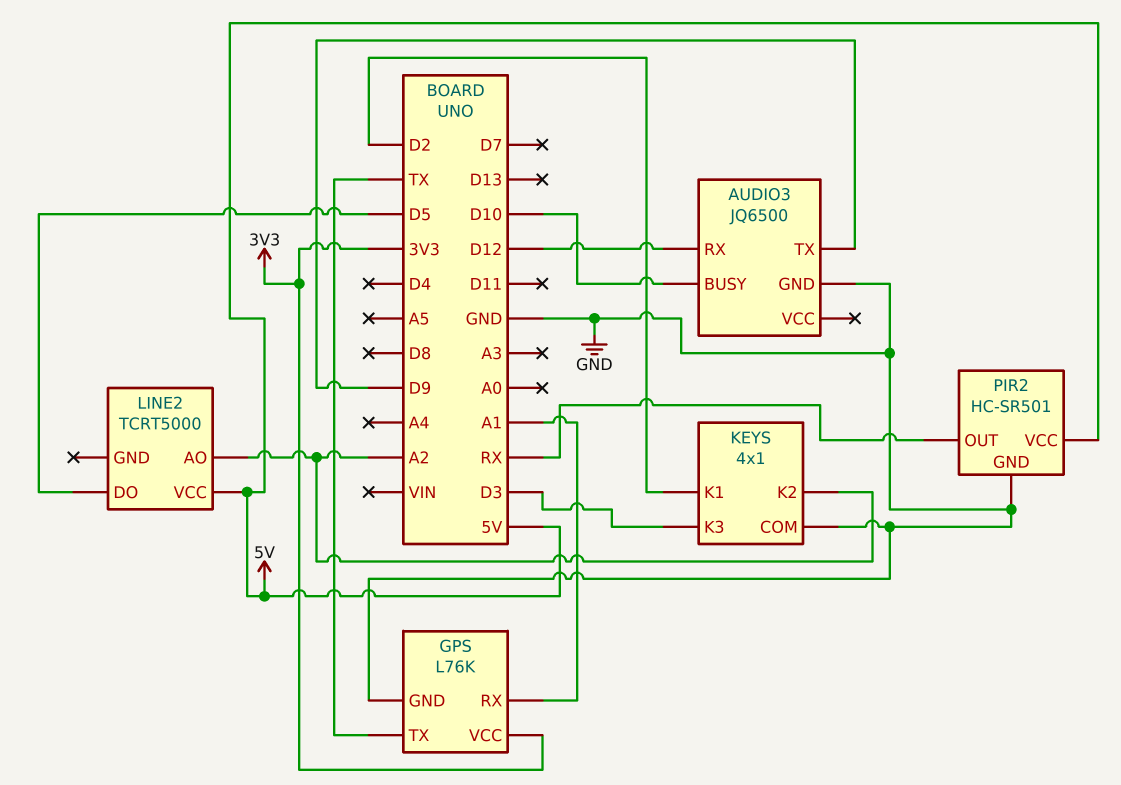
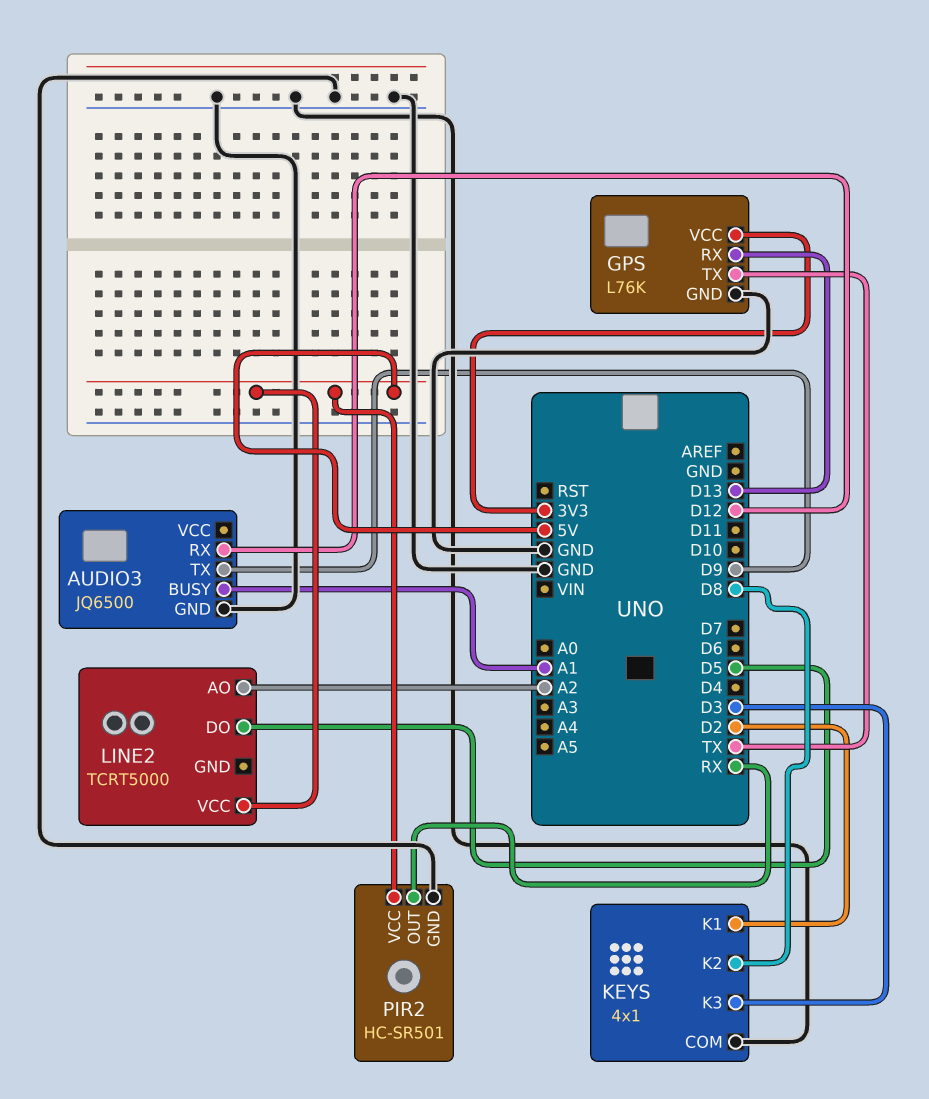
AUDIO3 pin BUSY: D10 -> A1
GPS pin RX: A1 -> D13
KEYS pin K2: A2 -> D8

